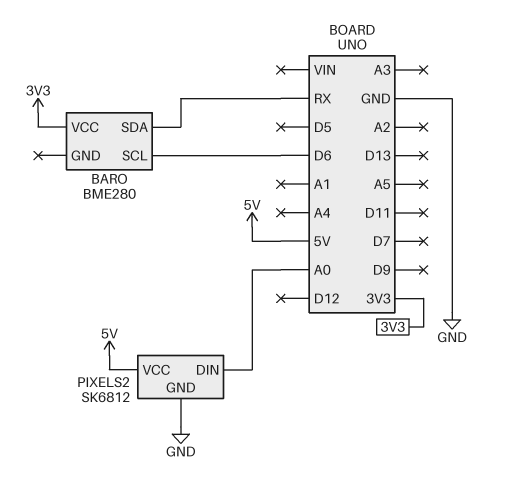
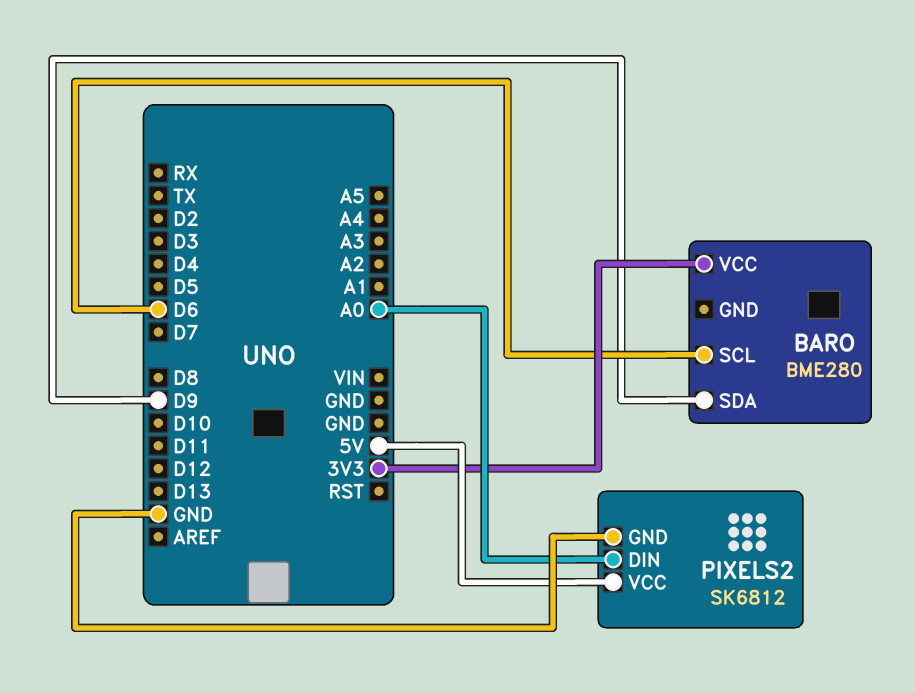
BARO pin SDA: RX -> D9

